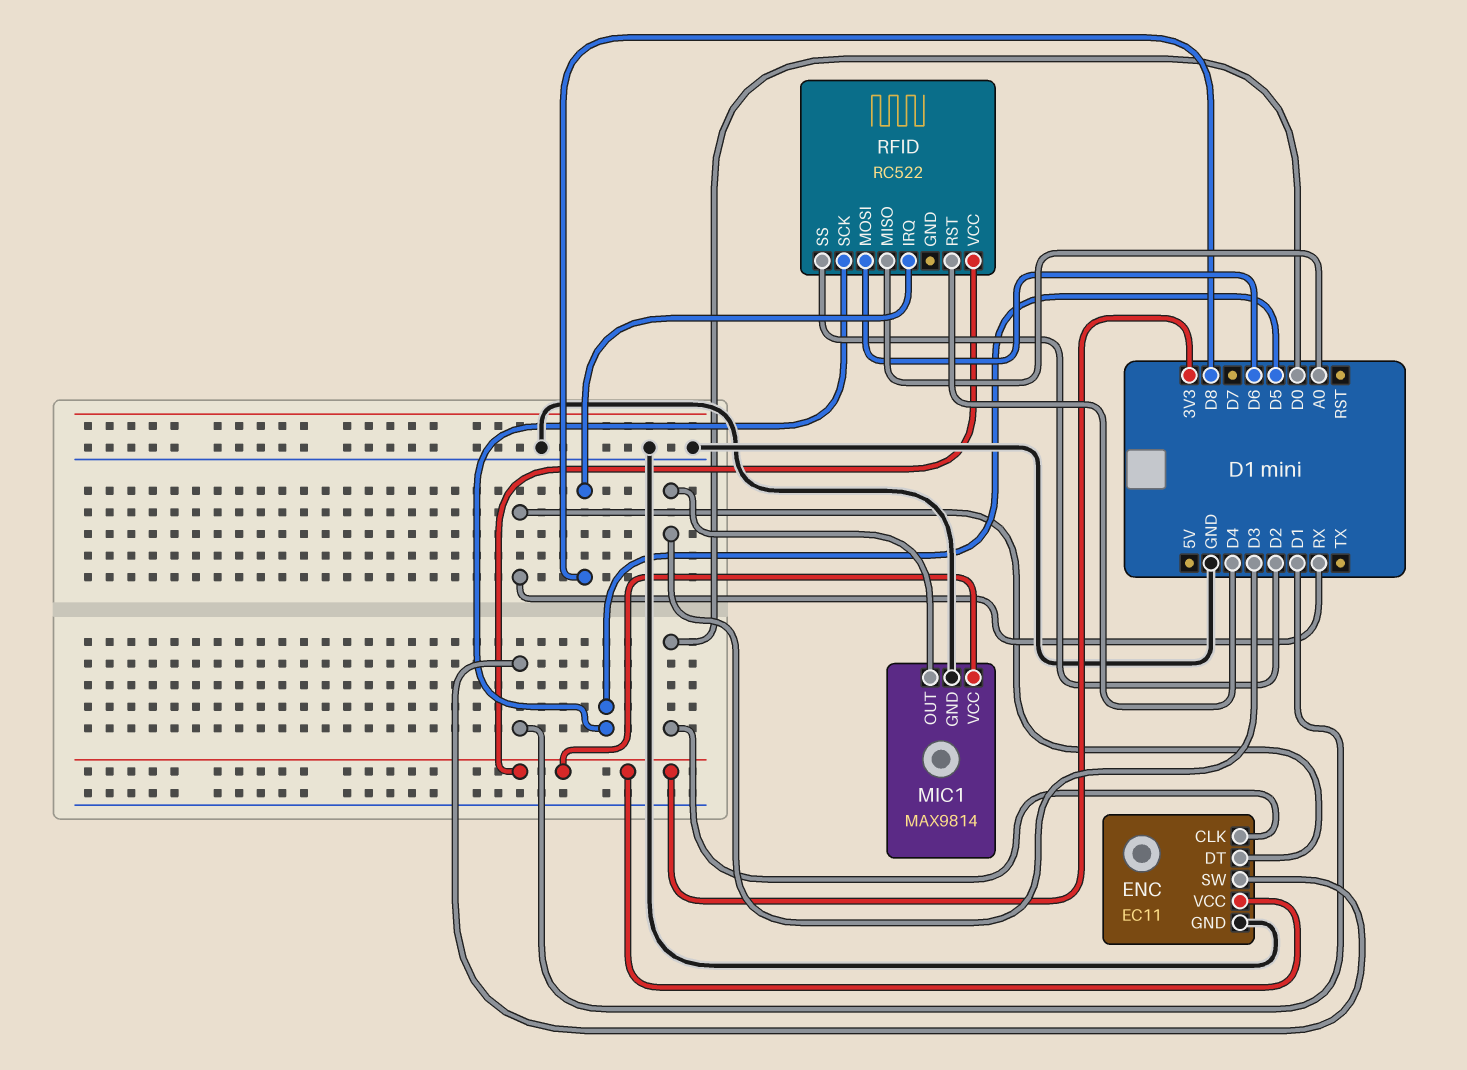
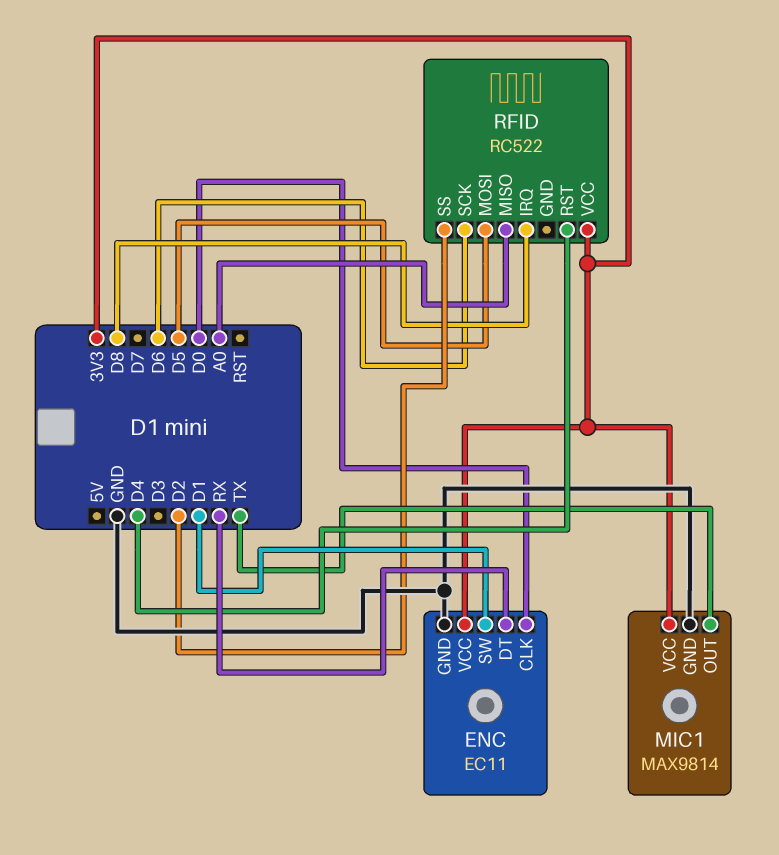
MIC1 pin OUT: D3 -> TX
RFID pin MOSI: D6 -> D5
RFID pin SCK: D5 -> D6

